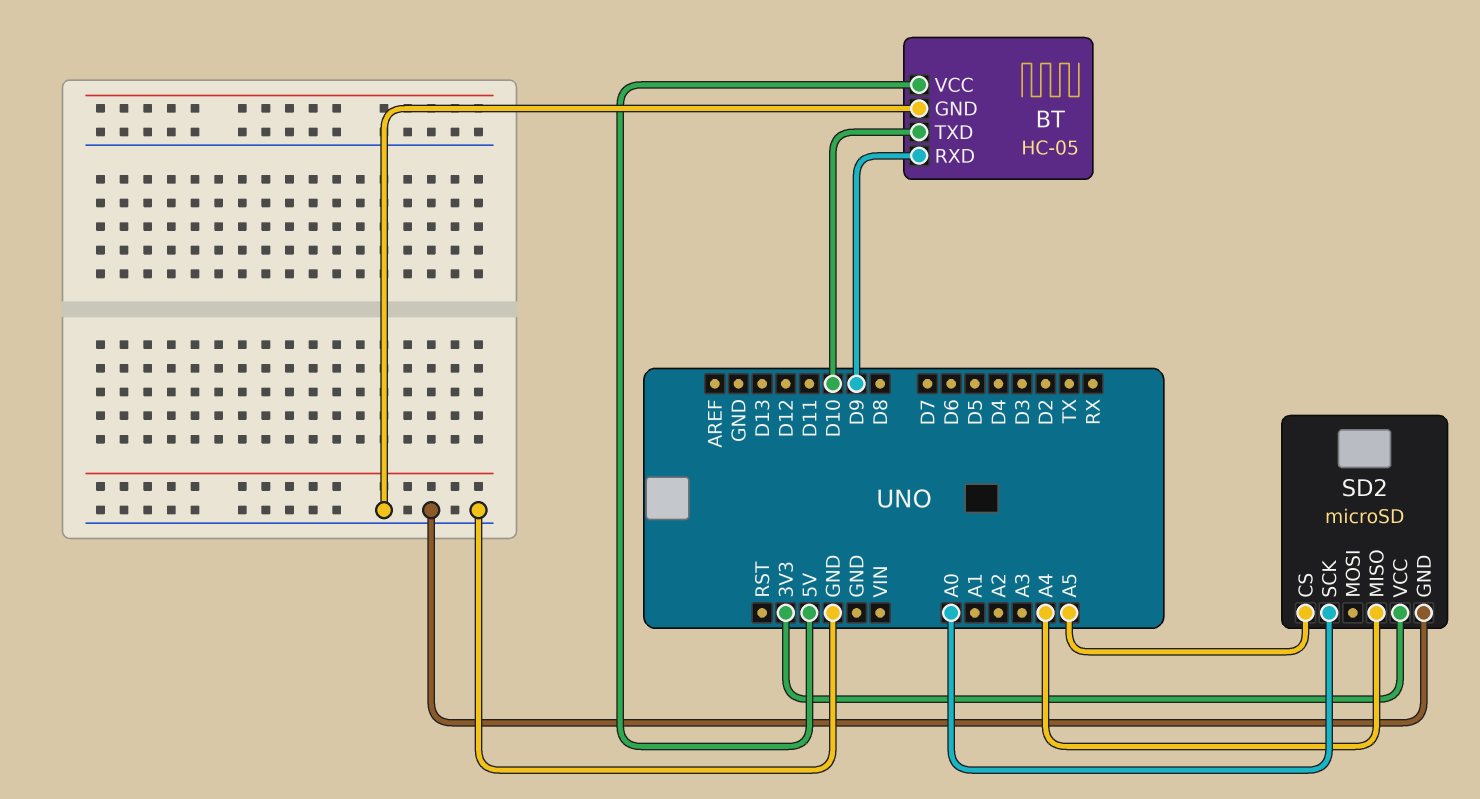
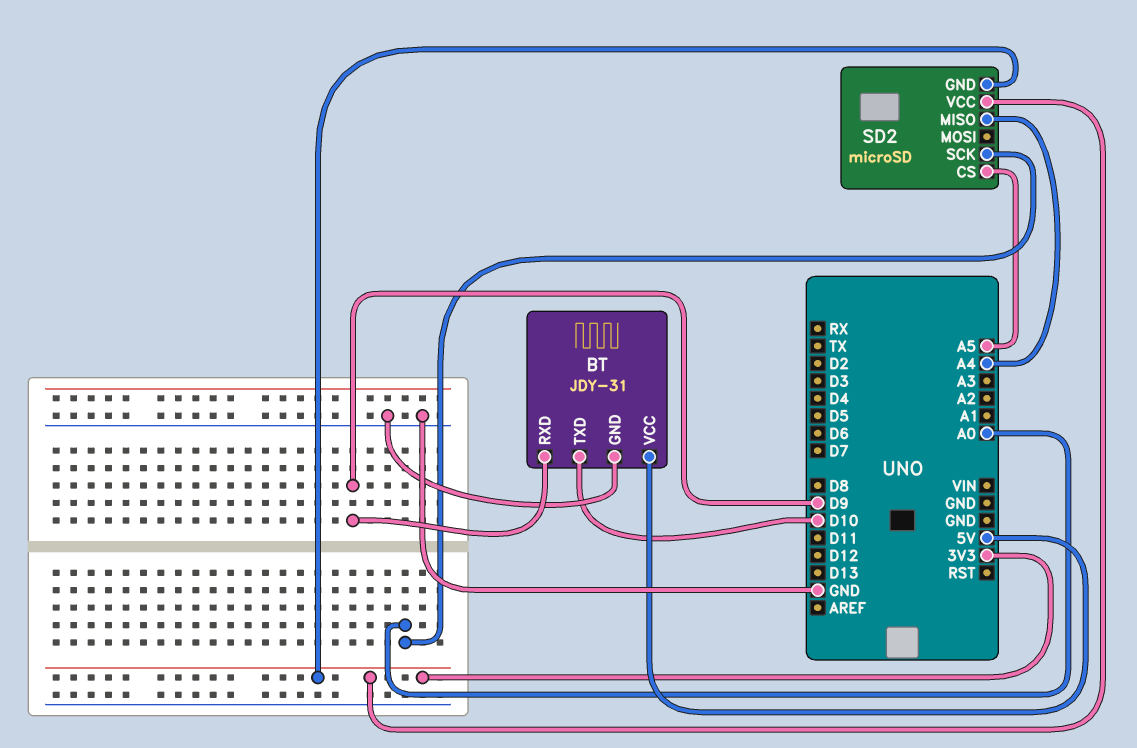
BT: HC-05 -> JDY-31
SD2 pin GND: GND -> 3V3

